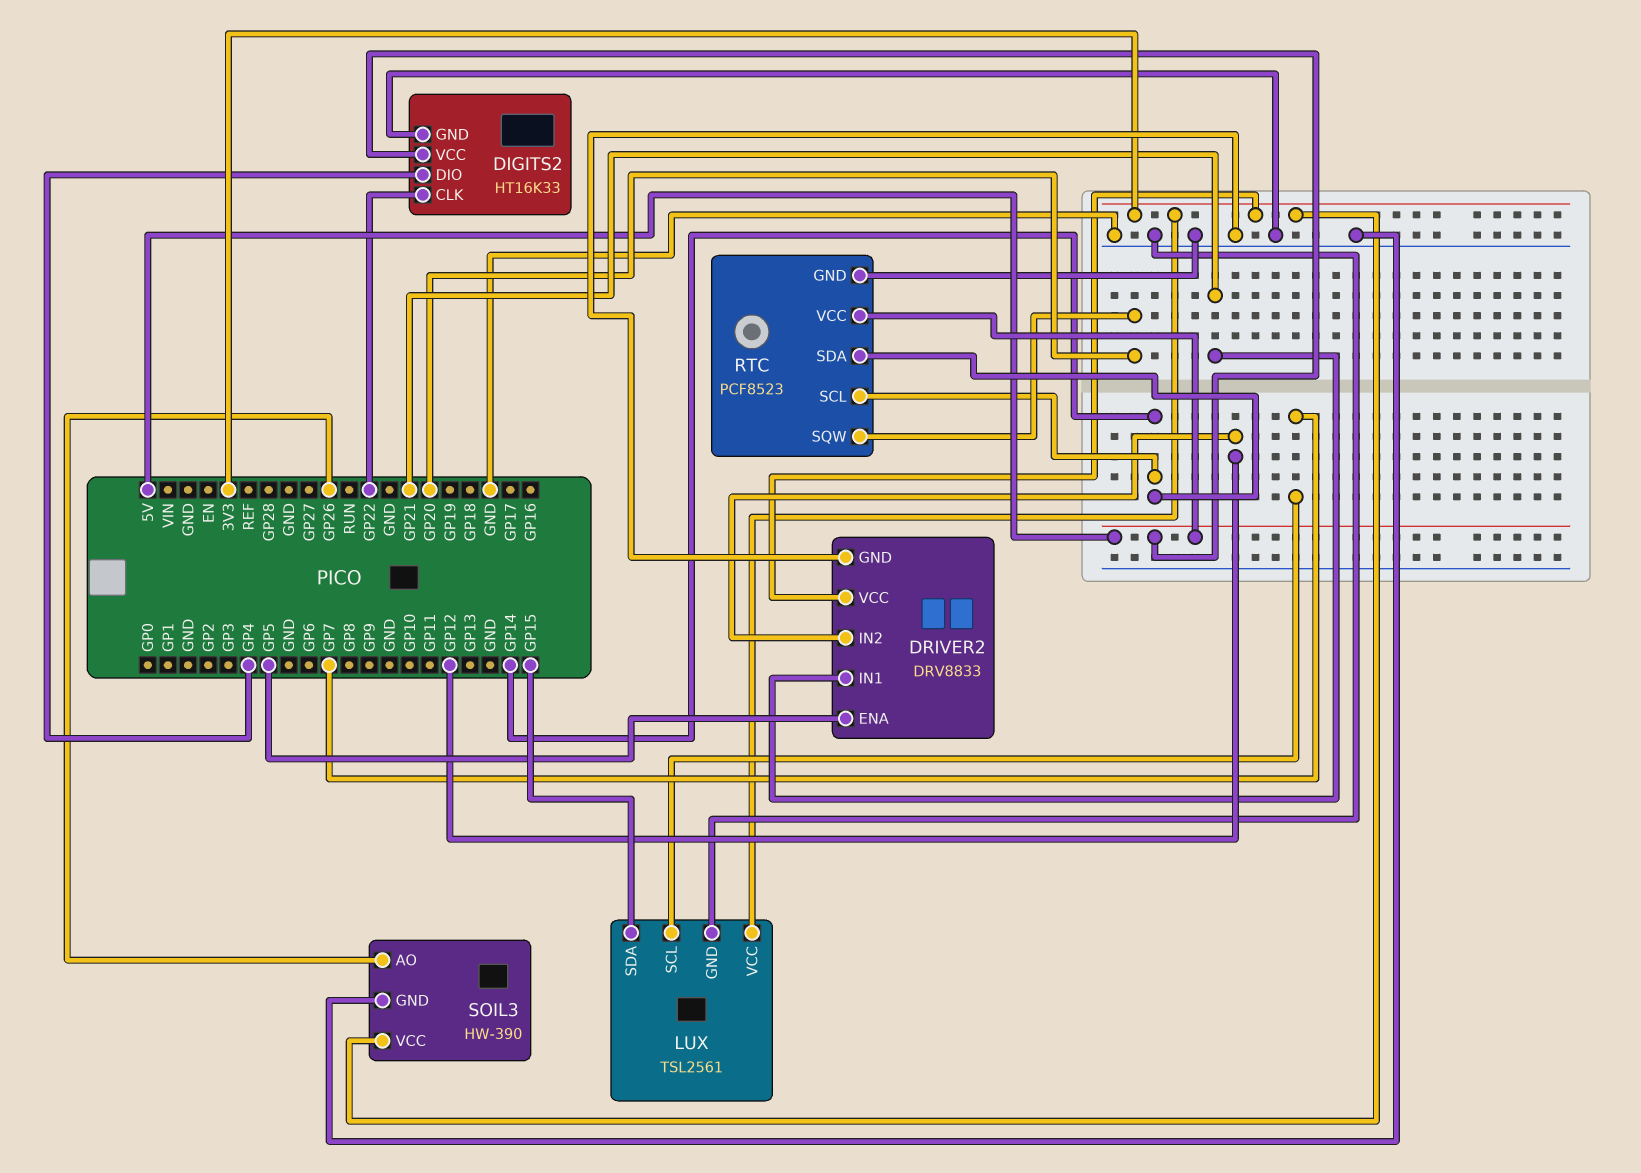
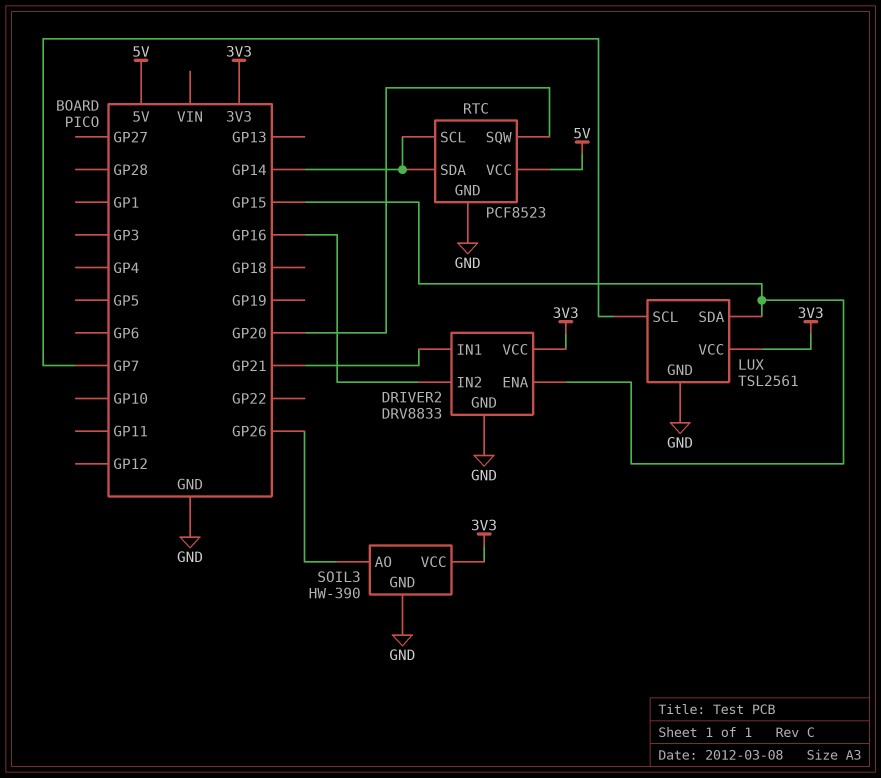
DIGITS2: HT16K33 -> none
DIGITS2 pin CLK: GP22 -> none
DIGITS2 pin DIO: GP4 -> none
DIGITS2 pin GND: GND -> none
DIGITS2 pin VCC: 5V -> none
DRIVER2 pin ENA: GP5 -> GP15
DRIVER2 pin IN2: GP12 -> GP16

